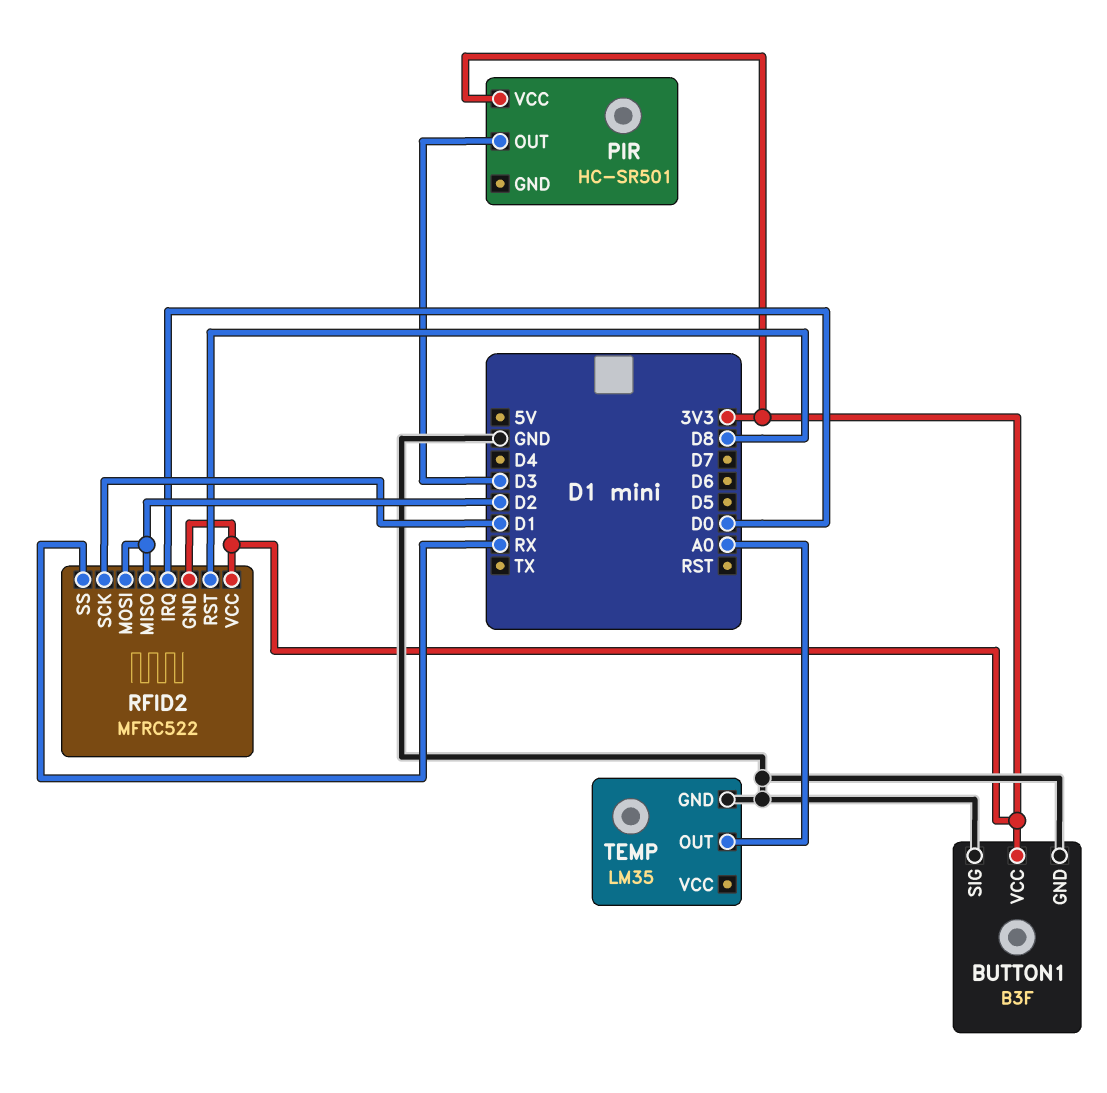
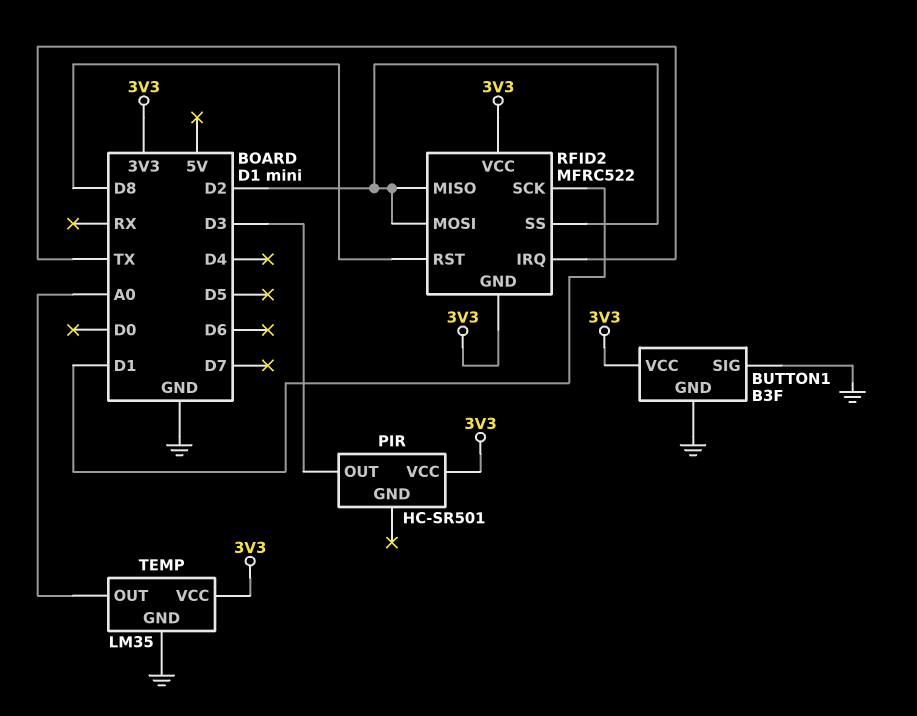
RFID2 pin IRQ: D0 -> TX
RFID2 pin SS: RX -> D2
TEMP pin VCC: none -> 3V3

